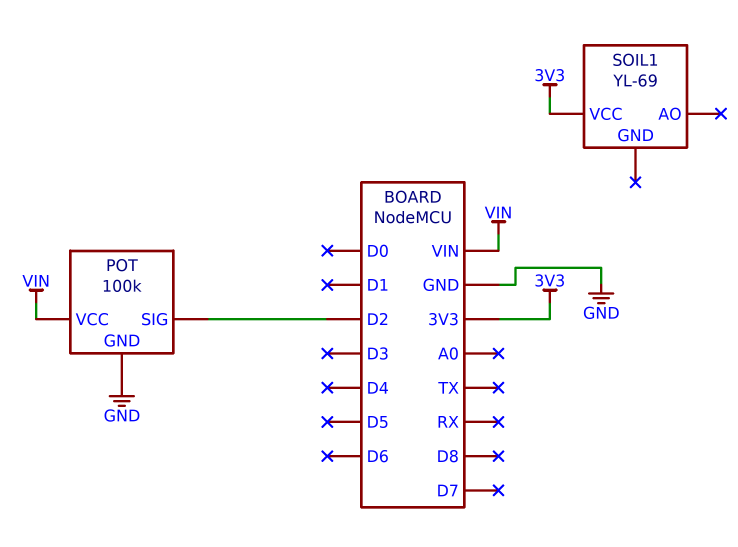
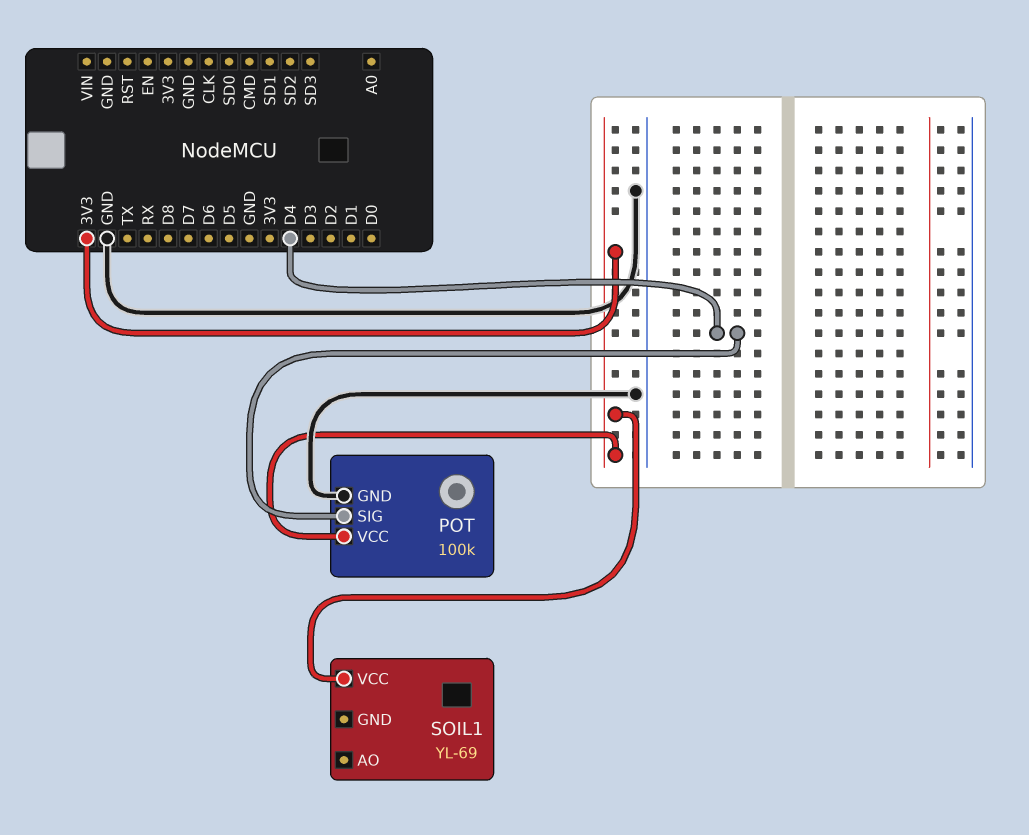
POT pin SIG: D2 -> D4
POT pin VCC: VIN -> 3V3

